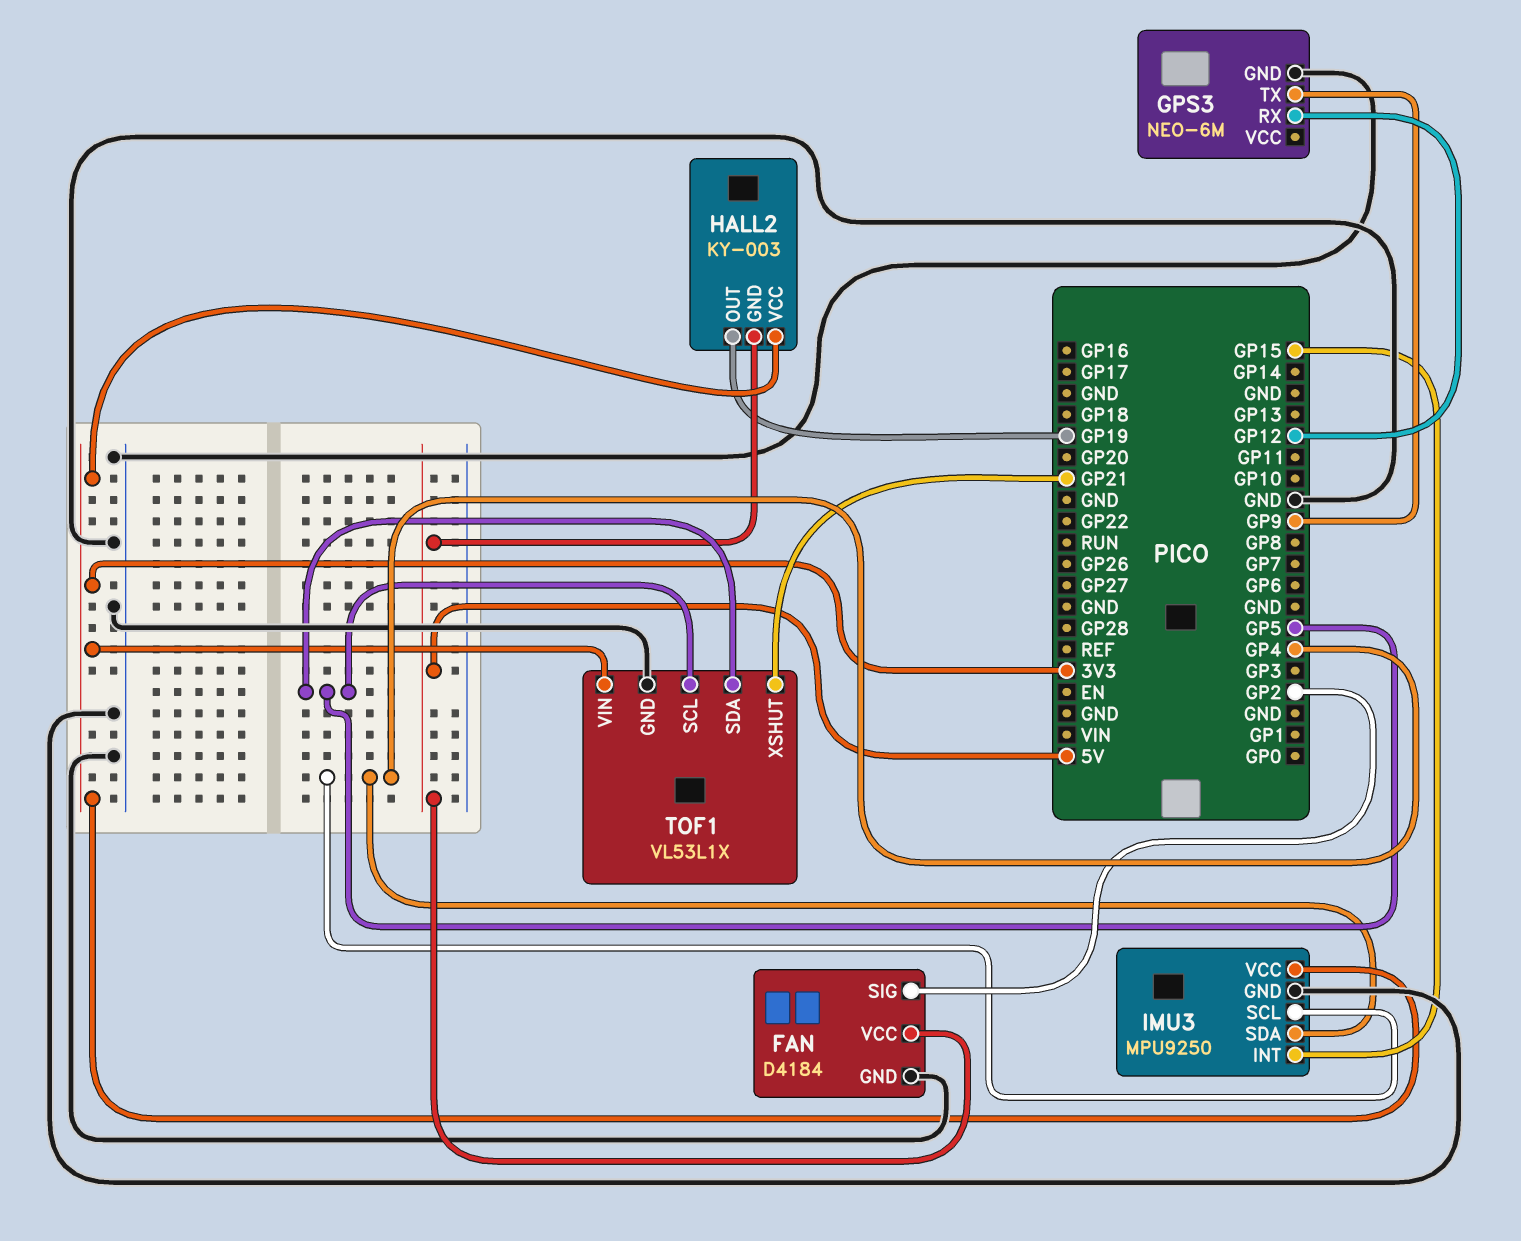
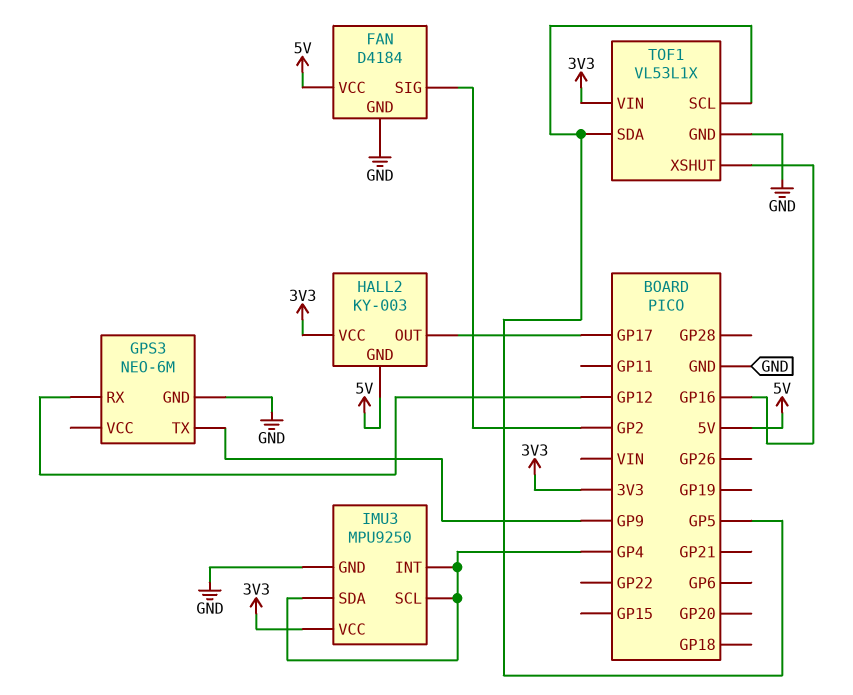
HALL2 pin OUT: GP19 -> GP17
IMU3 pin INT: GP15 -> GP4
TOF1 pin XSHUT: GP21 -> GP16

